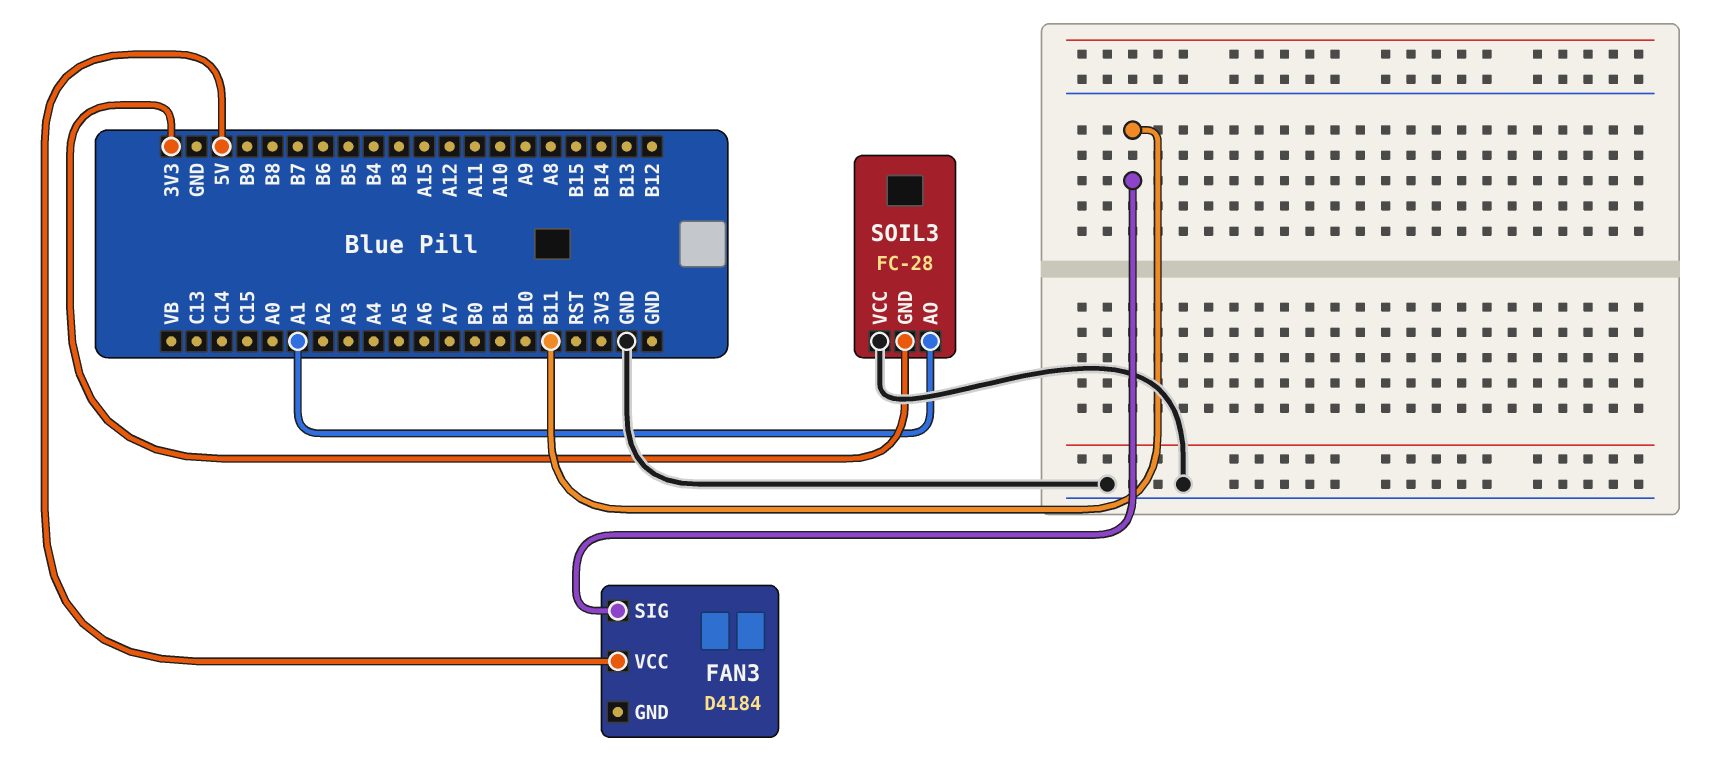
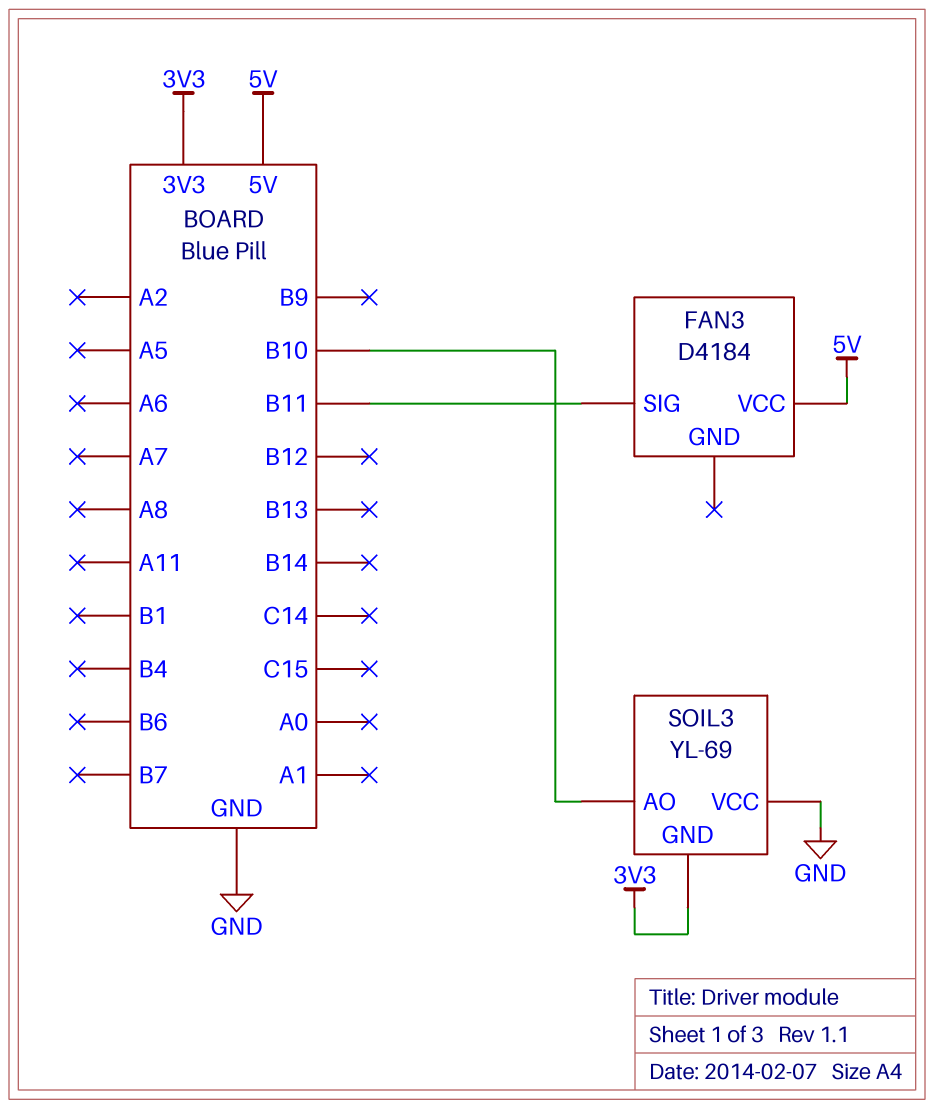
SOIL3: FC-28 -> YL-69
SOIL3 pin AO: A1 -> B10

